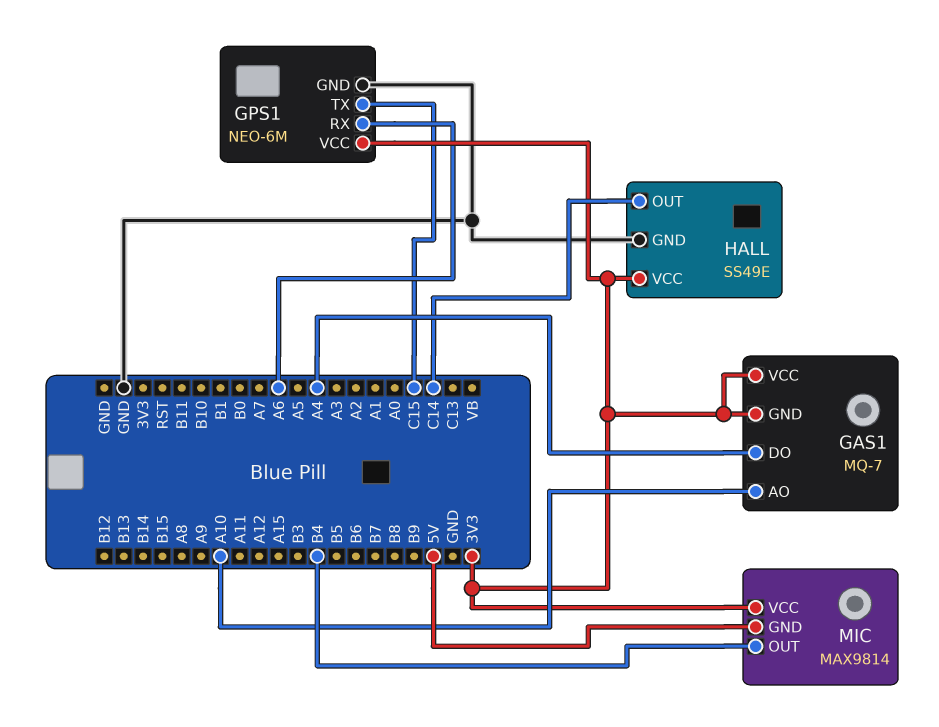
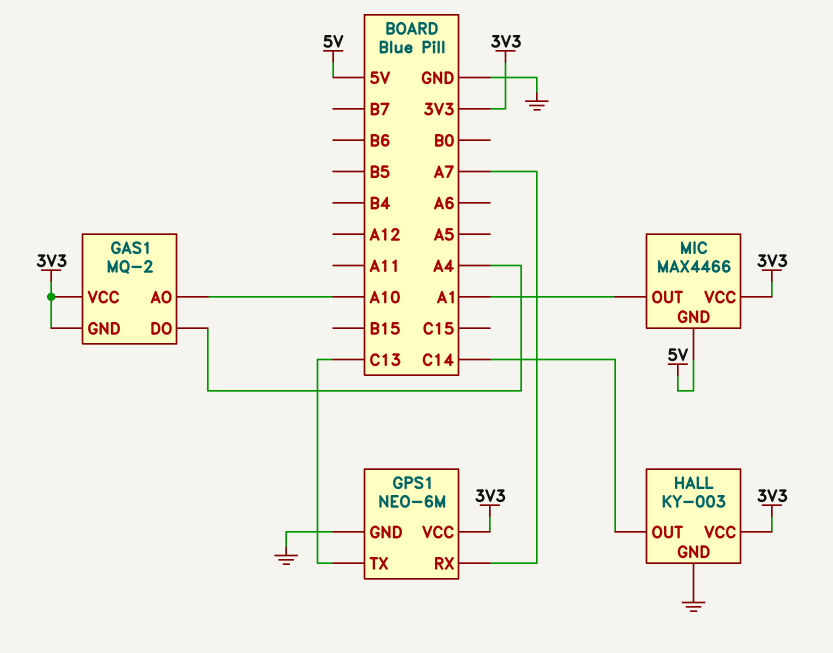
GAS1: MQ-7 -> MQ-2
GPS1 pin RX: A6 -> A7
GPS1 pin TX: C15 -> C13
HALL: SS49E -> KY-003
MIC: MAX9814 -> MAX4466
MIC pin OUT: B4 -> A1

